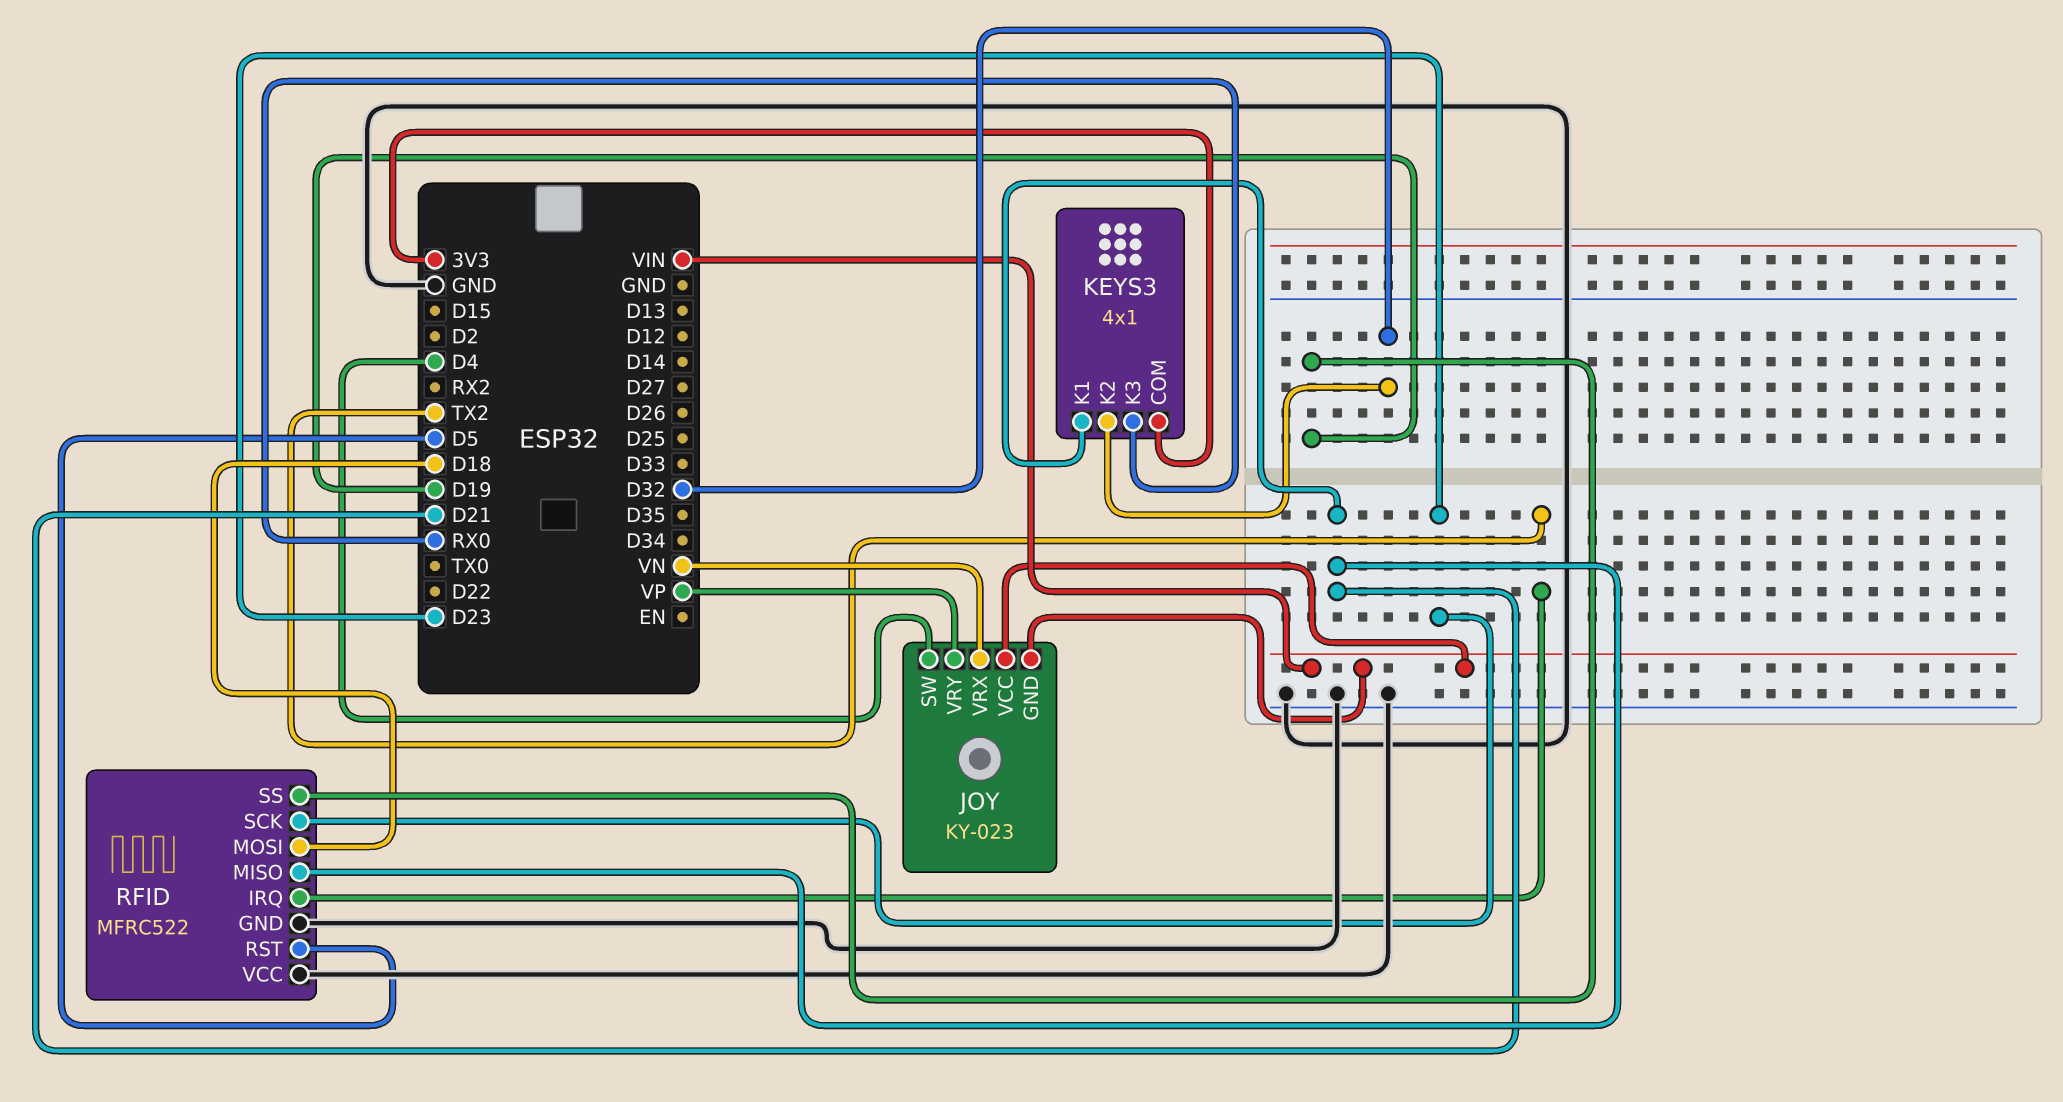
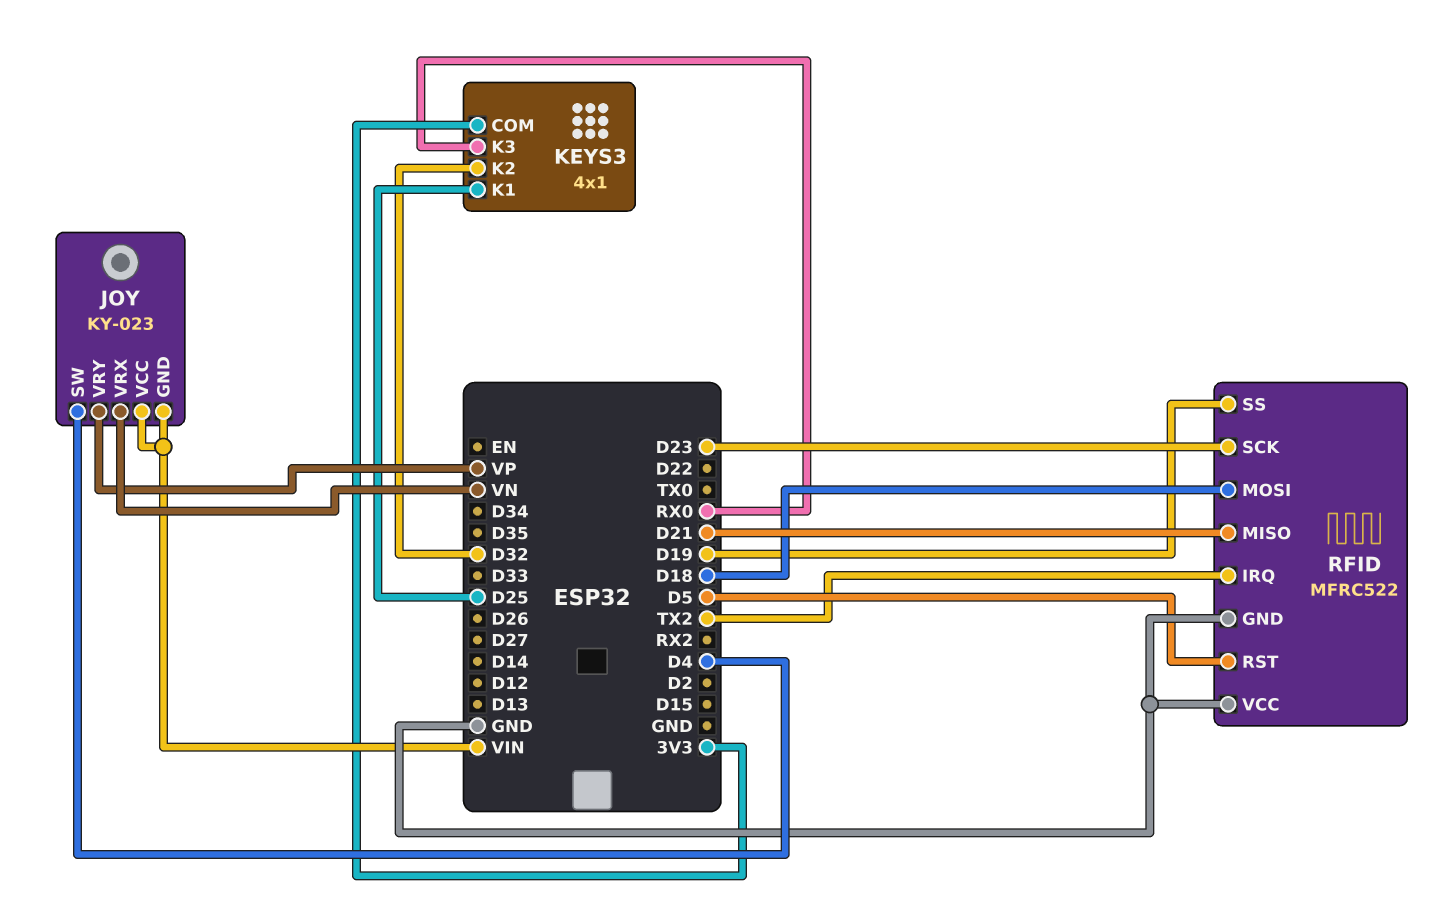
KEYS3 pin K1: D21 -> D25

